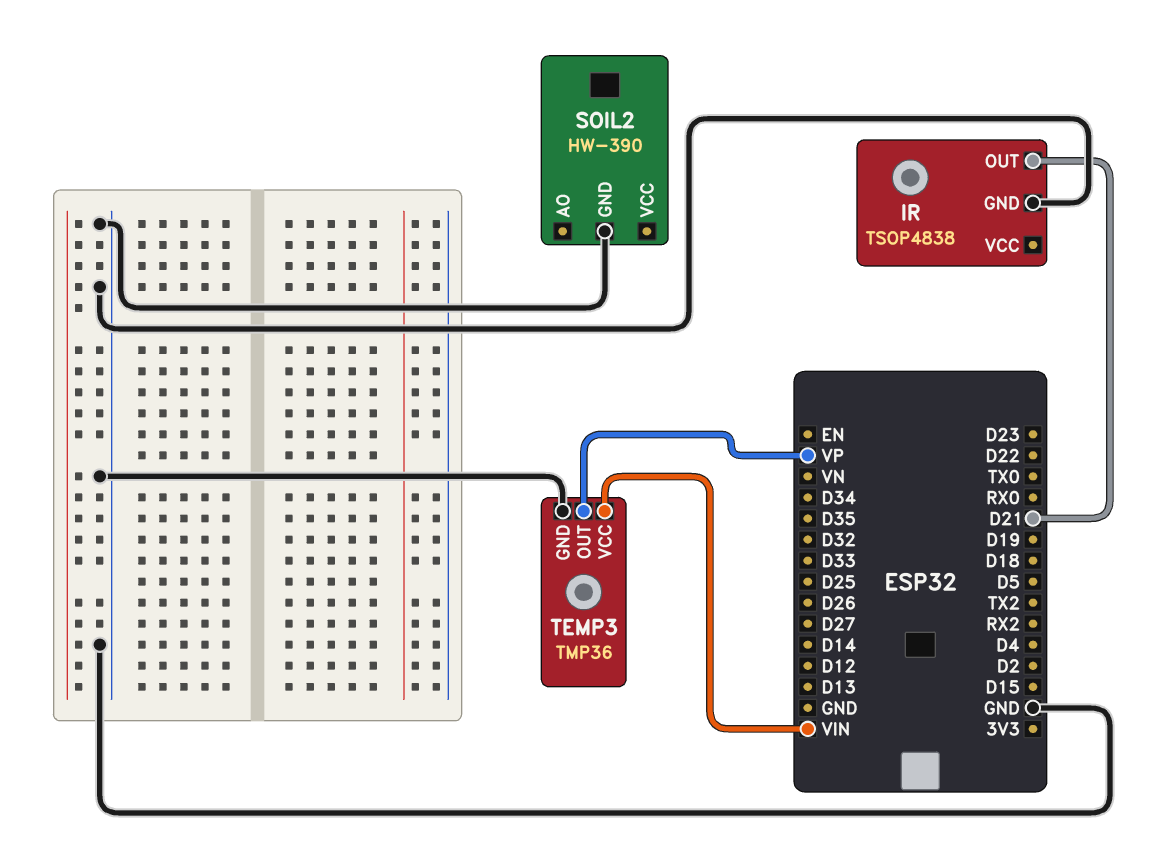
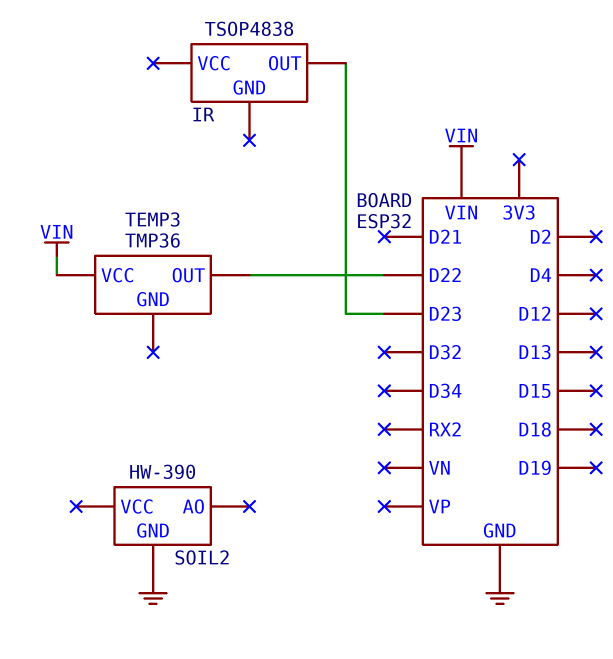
IR pin GND: GND -> none
IR pin OUT: D21 -> D23
TEMP3 pin GND: GND -> none
TEMP3 pin OUT: VP -> D22

